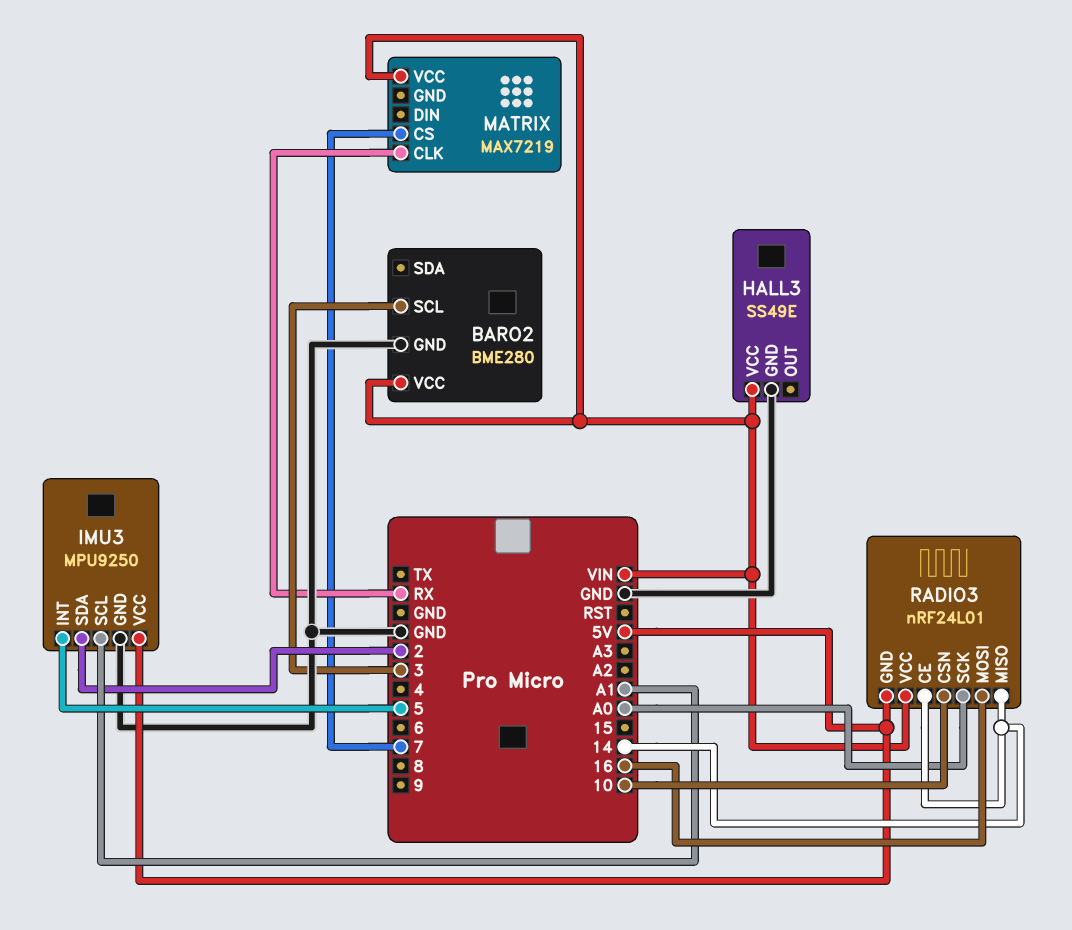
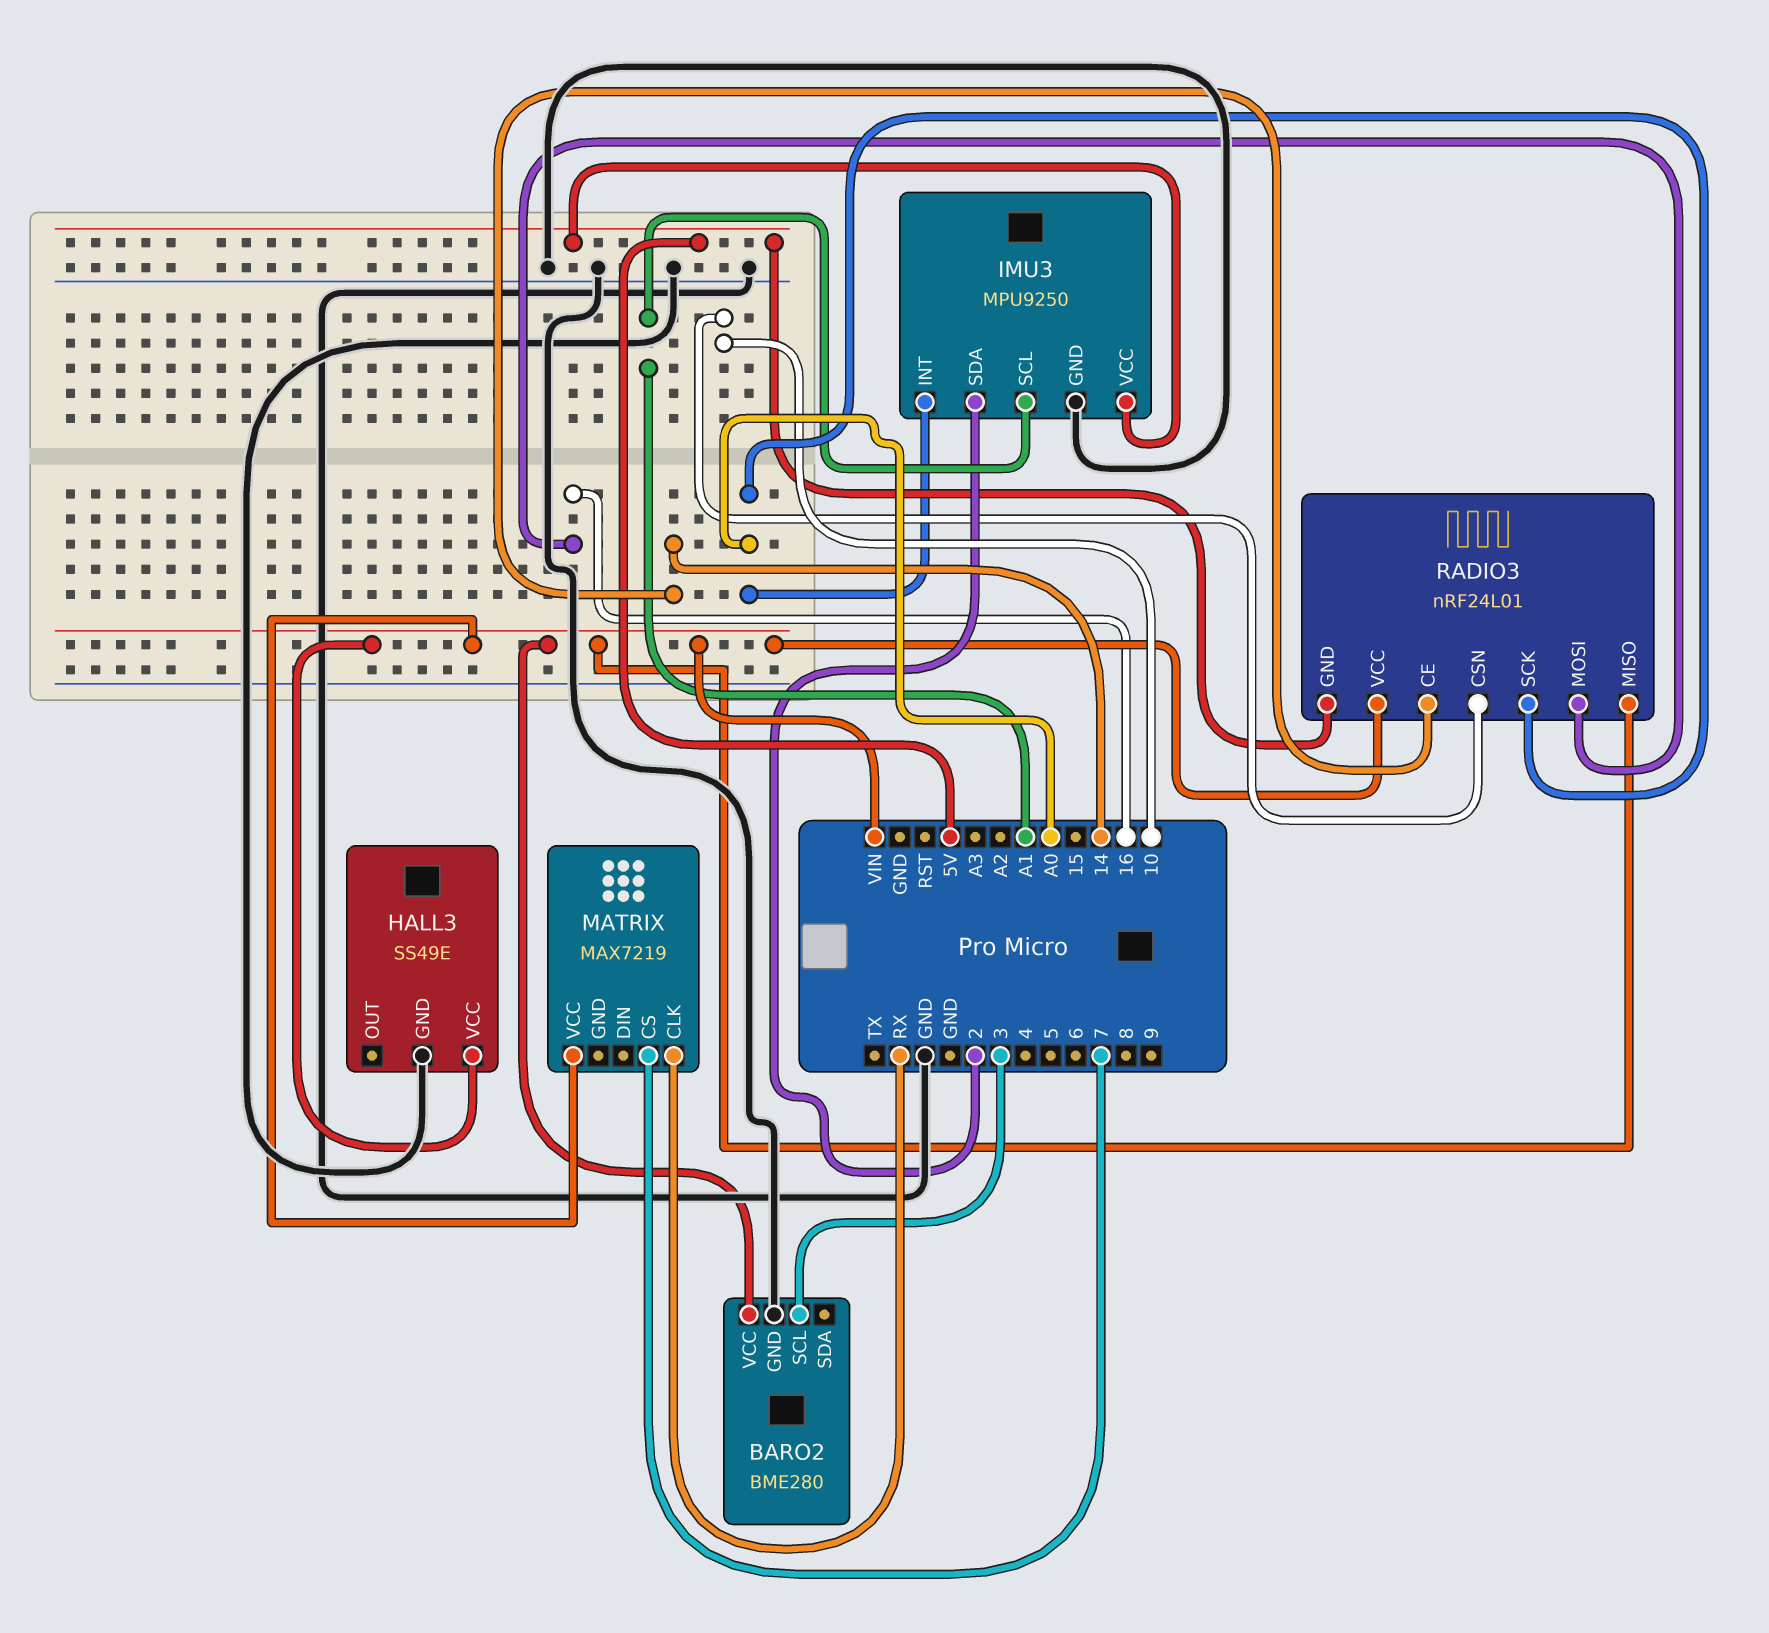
IMU3 pin INT: 5 -> A0
RADIO3 pin MISO: 14 -> VIN

